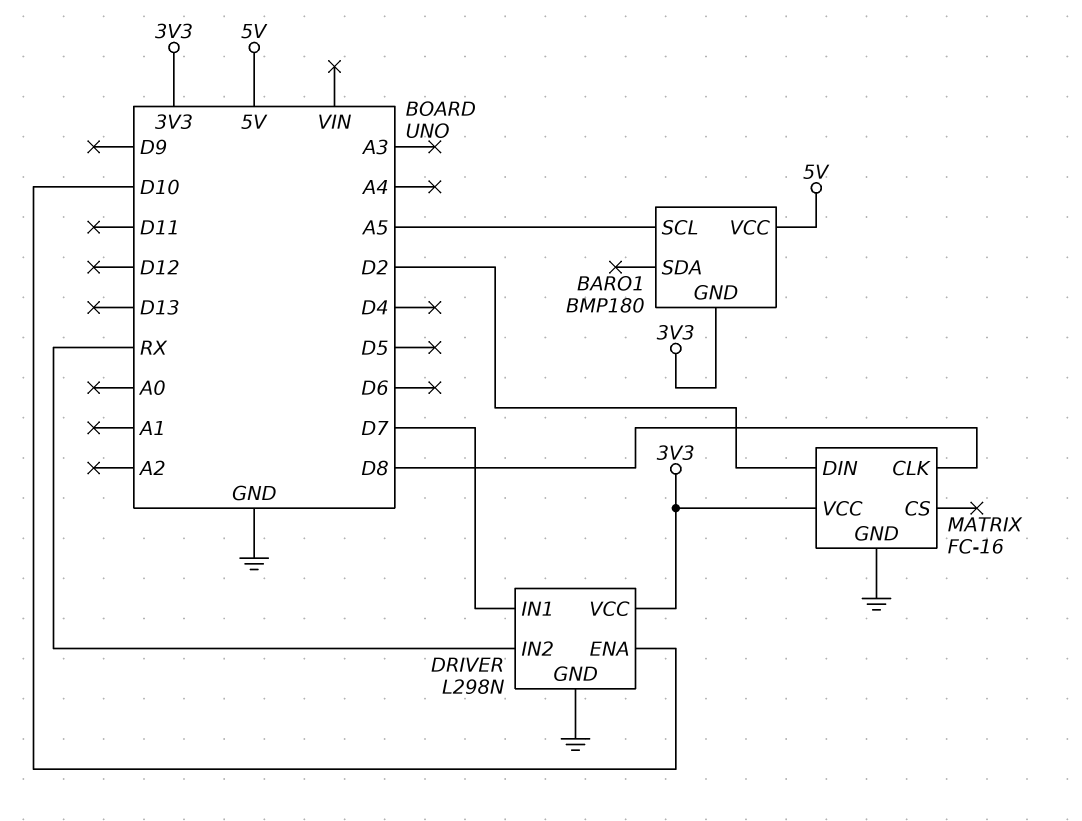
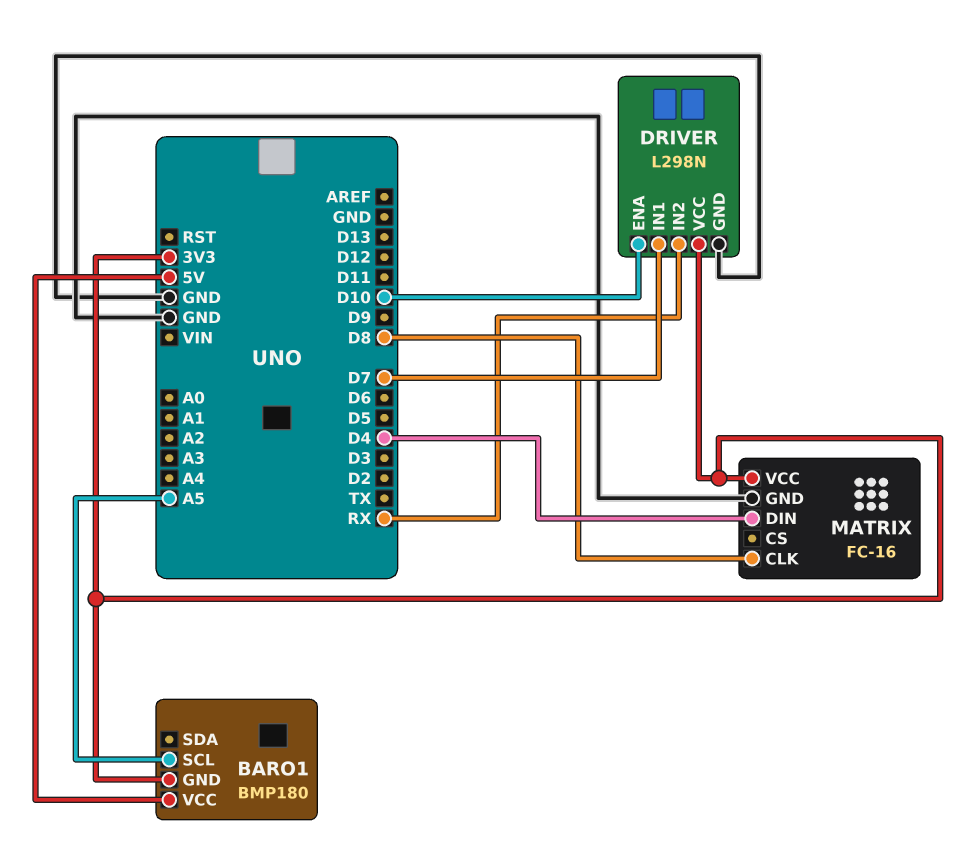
MATRIX pin DIN: D2 -> D4

